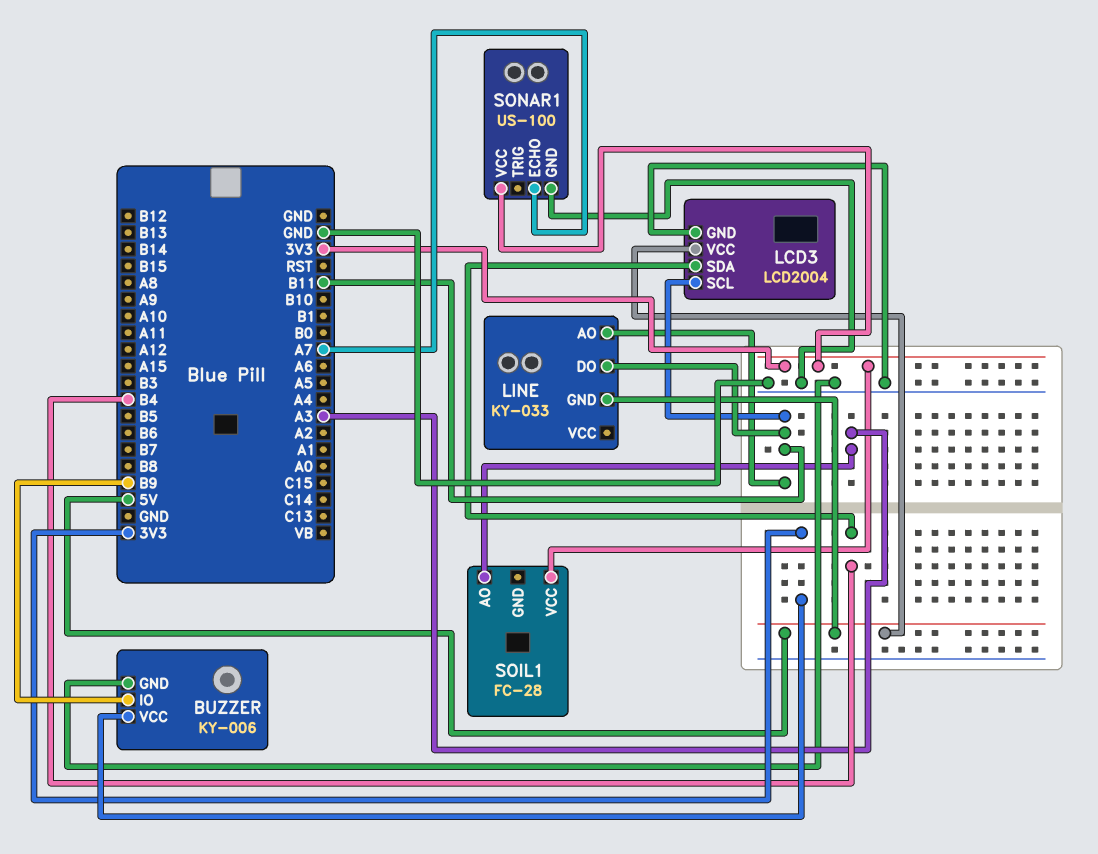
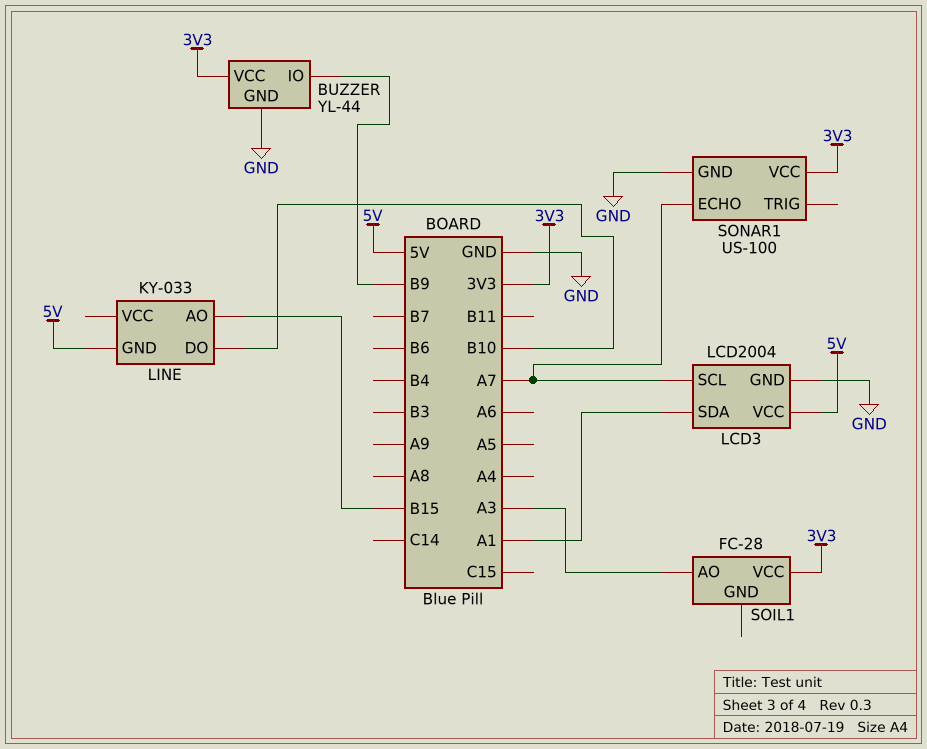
BUZZER: KY-006 -> YL-44
LCD3 pin SCL: B11 -> A7
LCD3 pin SDA: B4 -> A1
LINE pin AO: B11 -> B15
LINE pin DO: B11 -> B10

